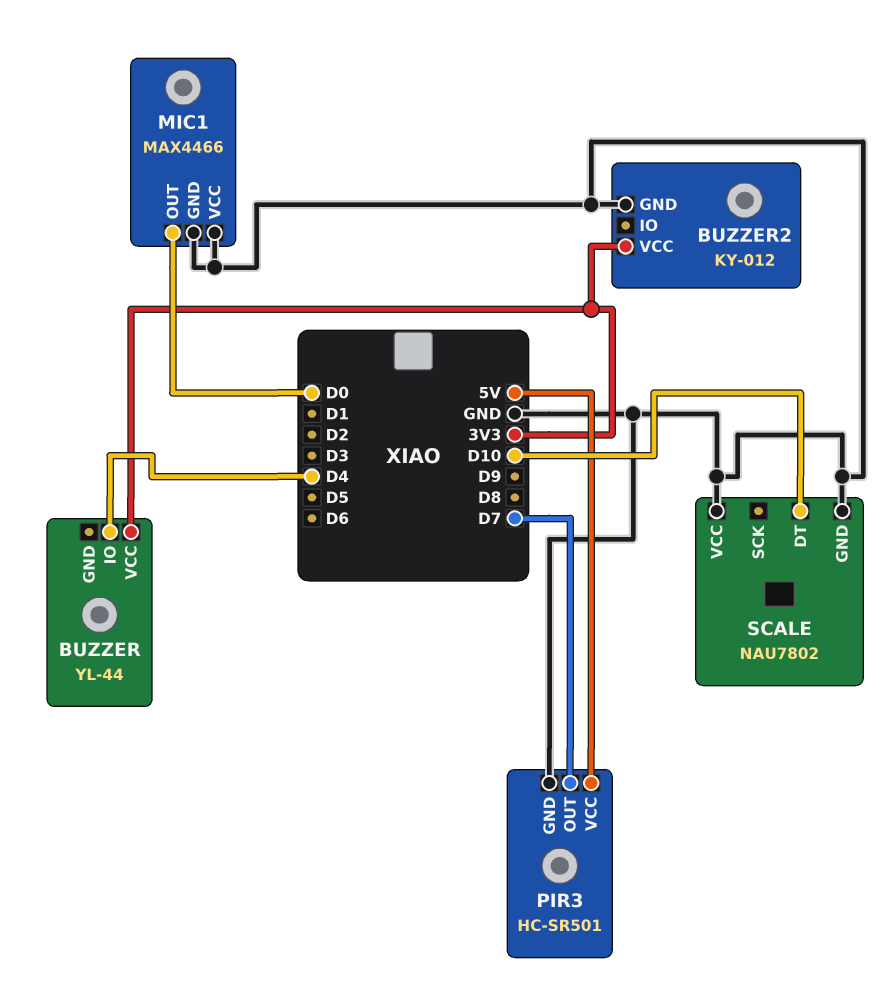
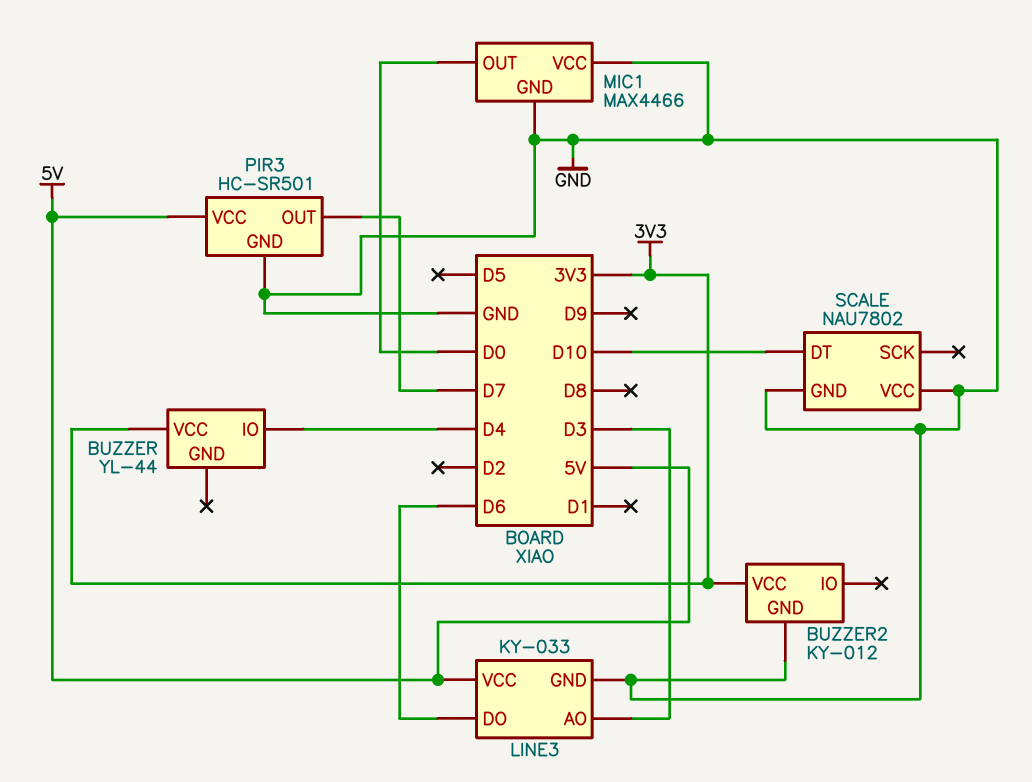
LINE3: none -> KY-033
LINE3 pin AO: none -> D3
LINE3 pin DO: none -> D6
LINE3 pin GND: none -> GND
LINE3 pin VCC: none -> 5V

